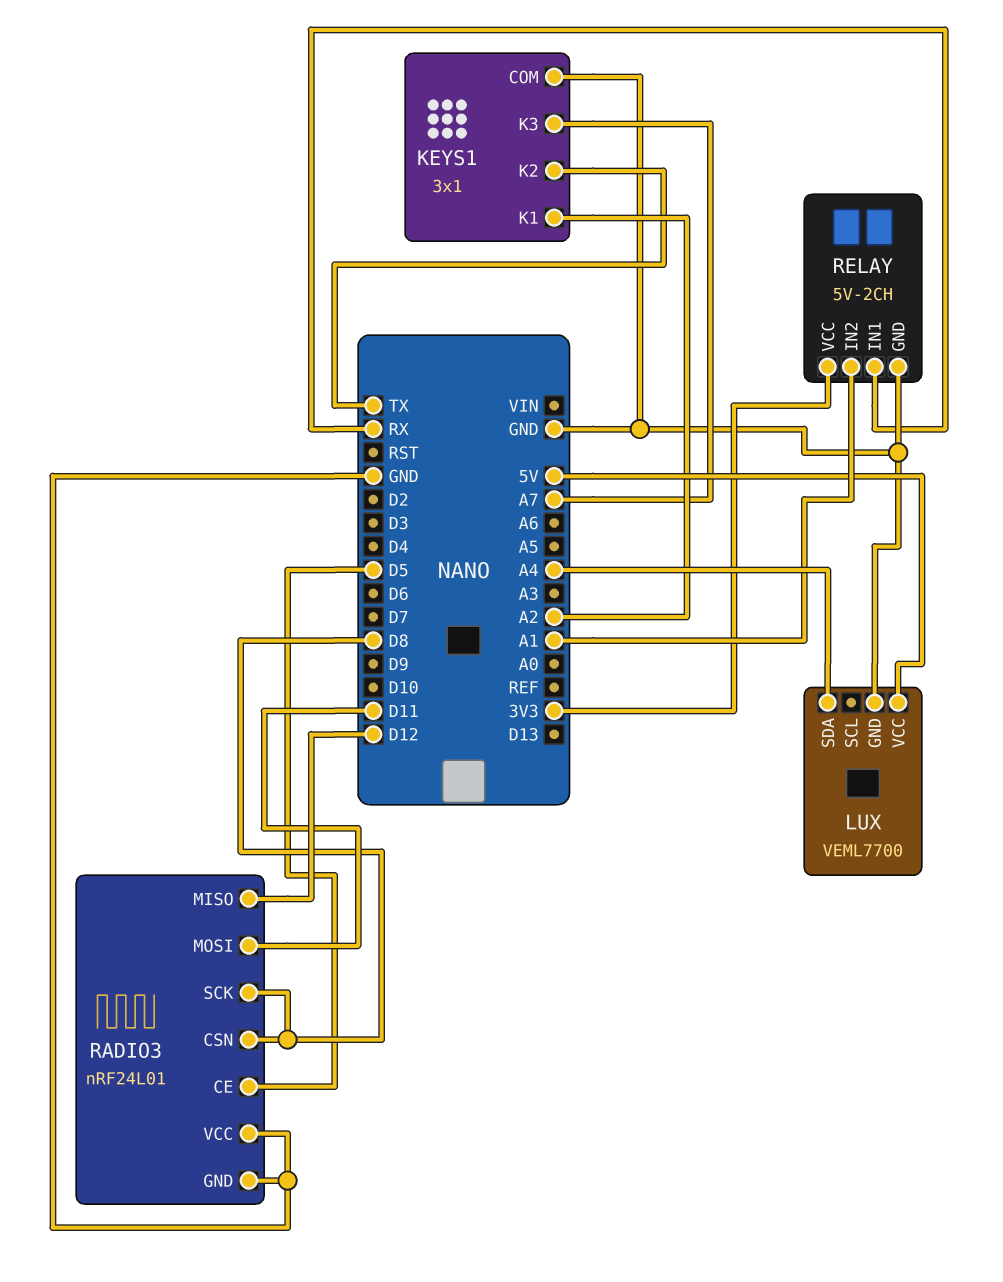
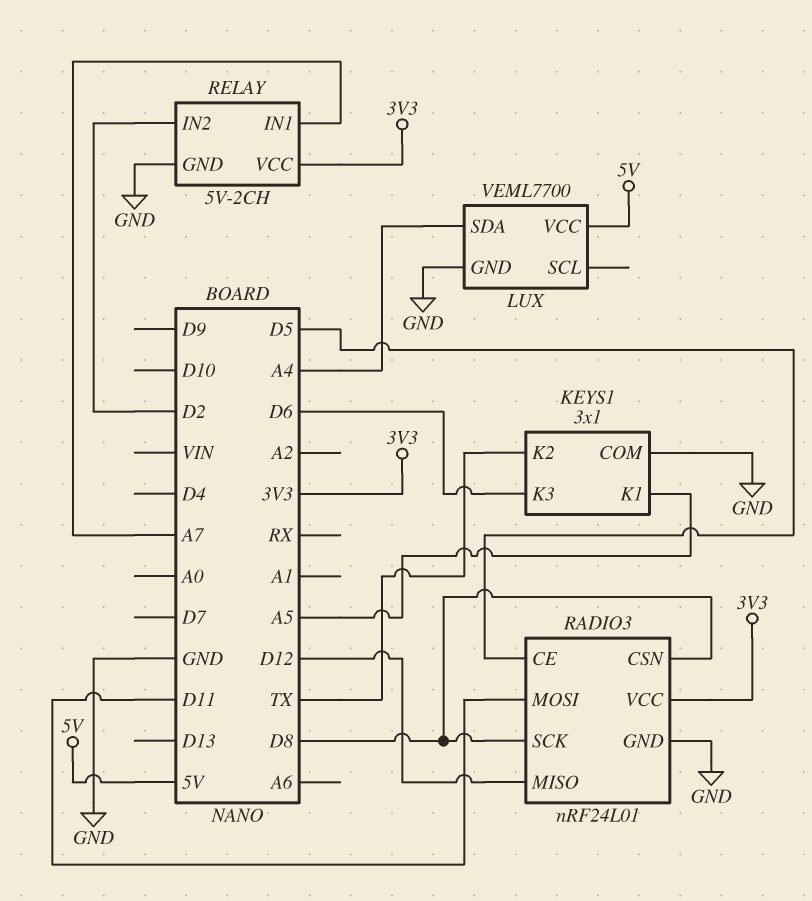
KEYS1 pin K1: A2 -> A5
KEYS1 pin K3: A7 -> D6
RADIO3 pin VCC: GND -> 3V3
RELAY pin IN1: RX -> A7
RELAY pin IN2: A1 -> D2

